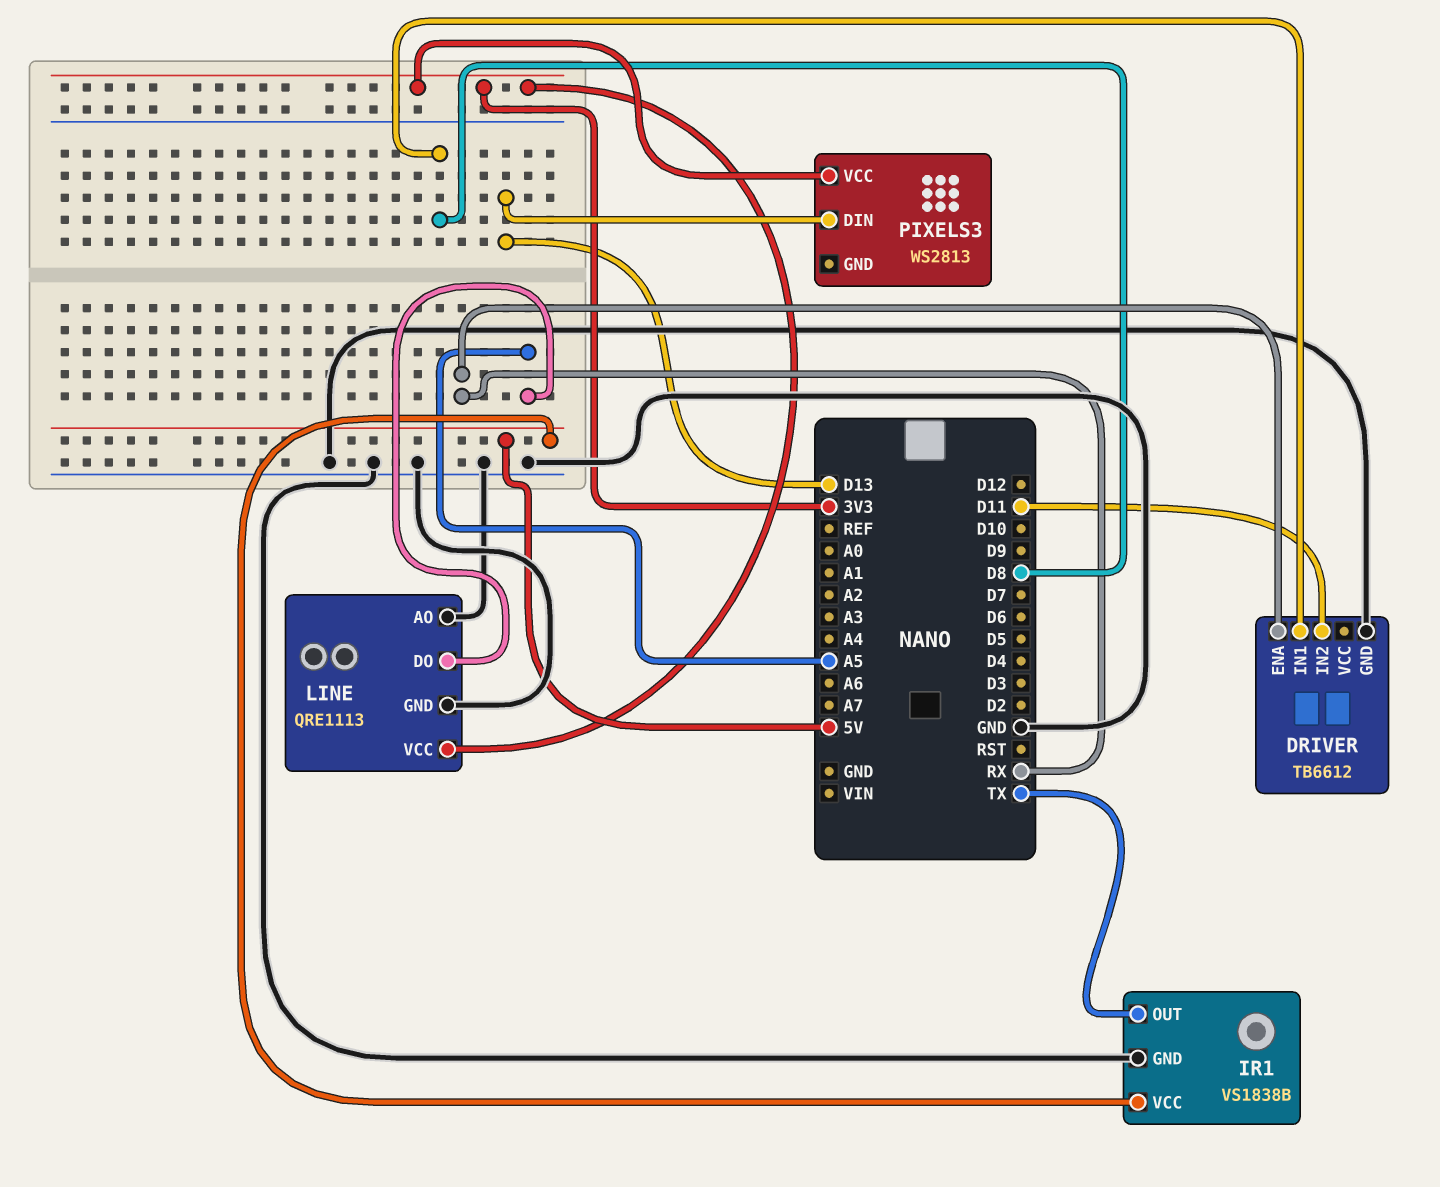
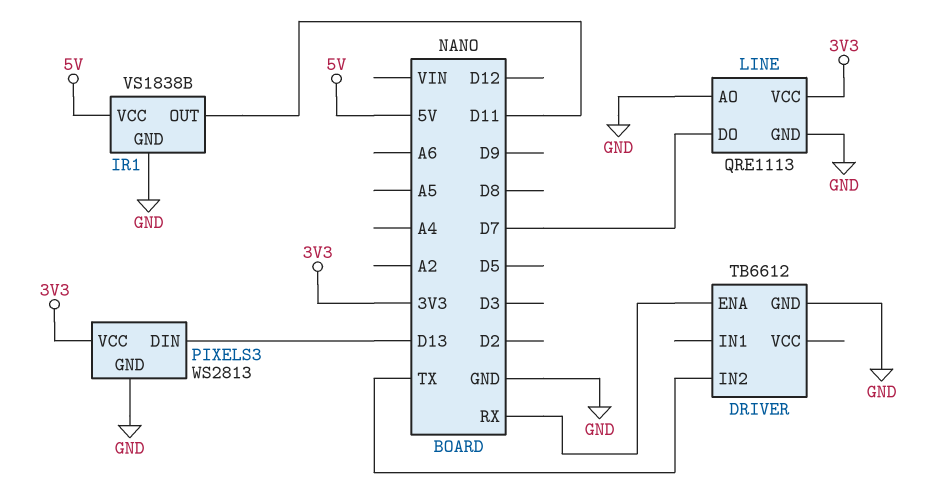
DRIVER pin IN1: D8 -> none
DRIVER pin IN2: D11 -> TX
IR1 pin OUT: TX -> D11
LINE pin DO: A5 -> D7
PIXELS3 pin GND: none -> GND

